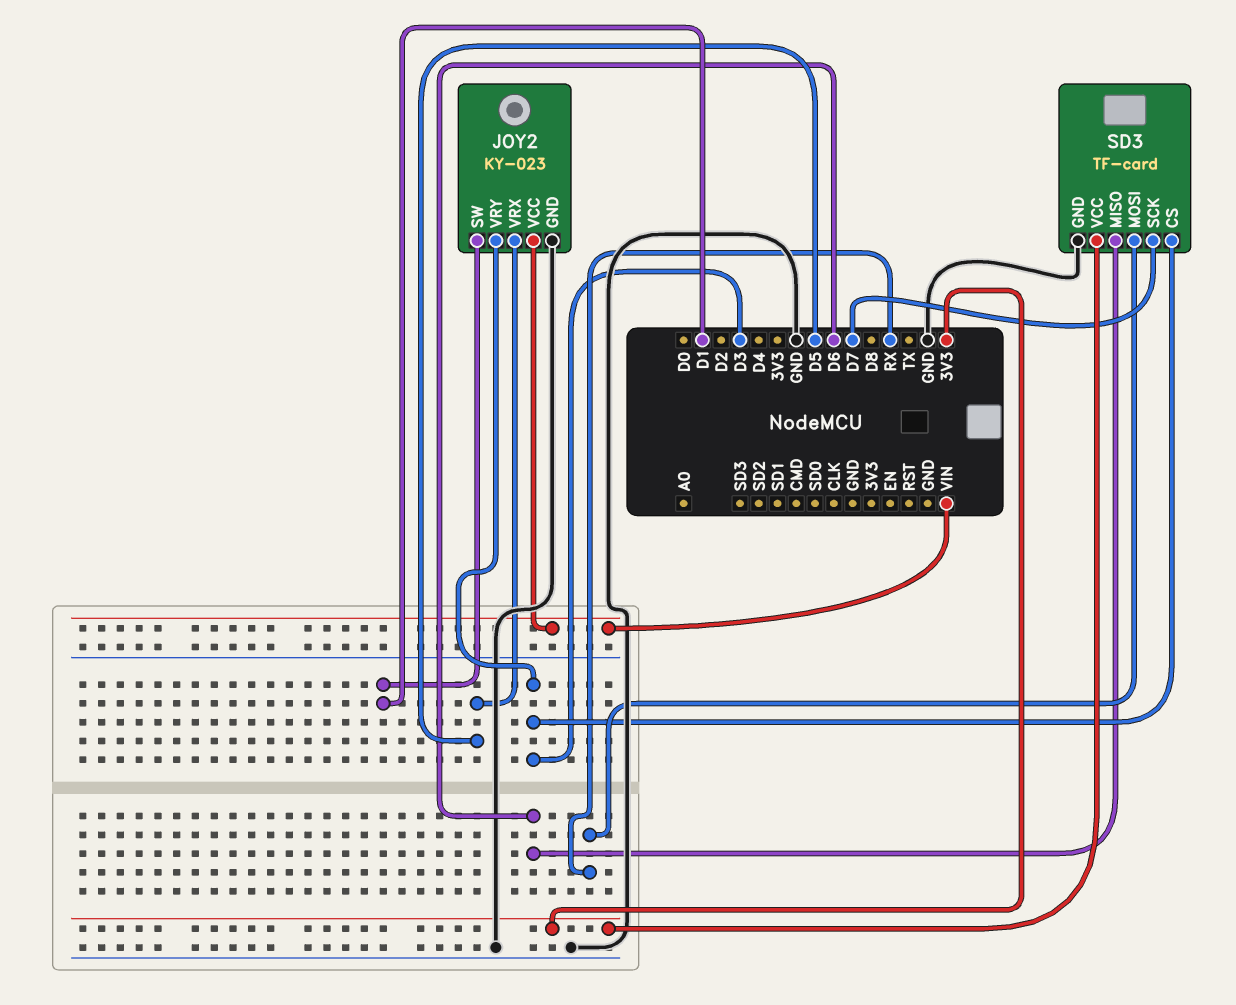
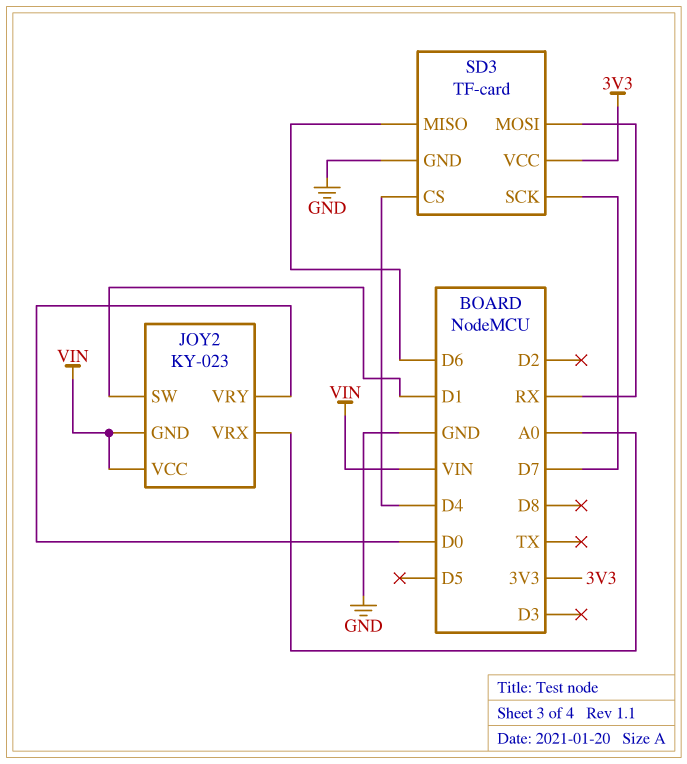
JOY2 pin GND: GND -> VIN
JOY2 pin VRX: D5 -> A0
JOY2 pin VRY: D3 -> D0
SD3 pin CS: D3 -> D4

